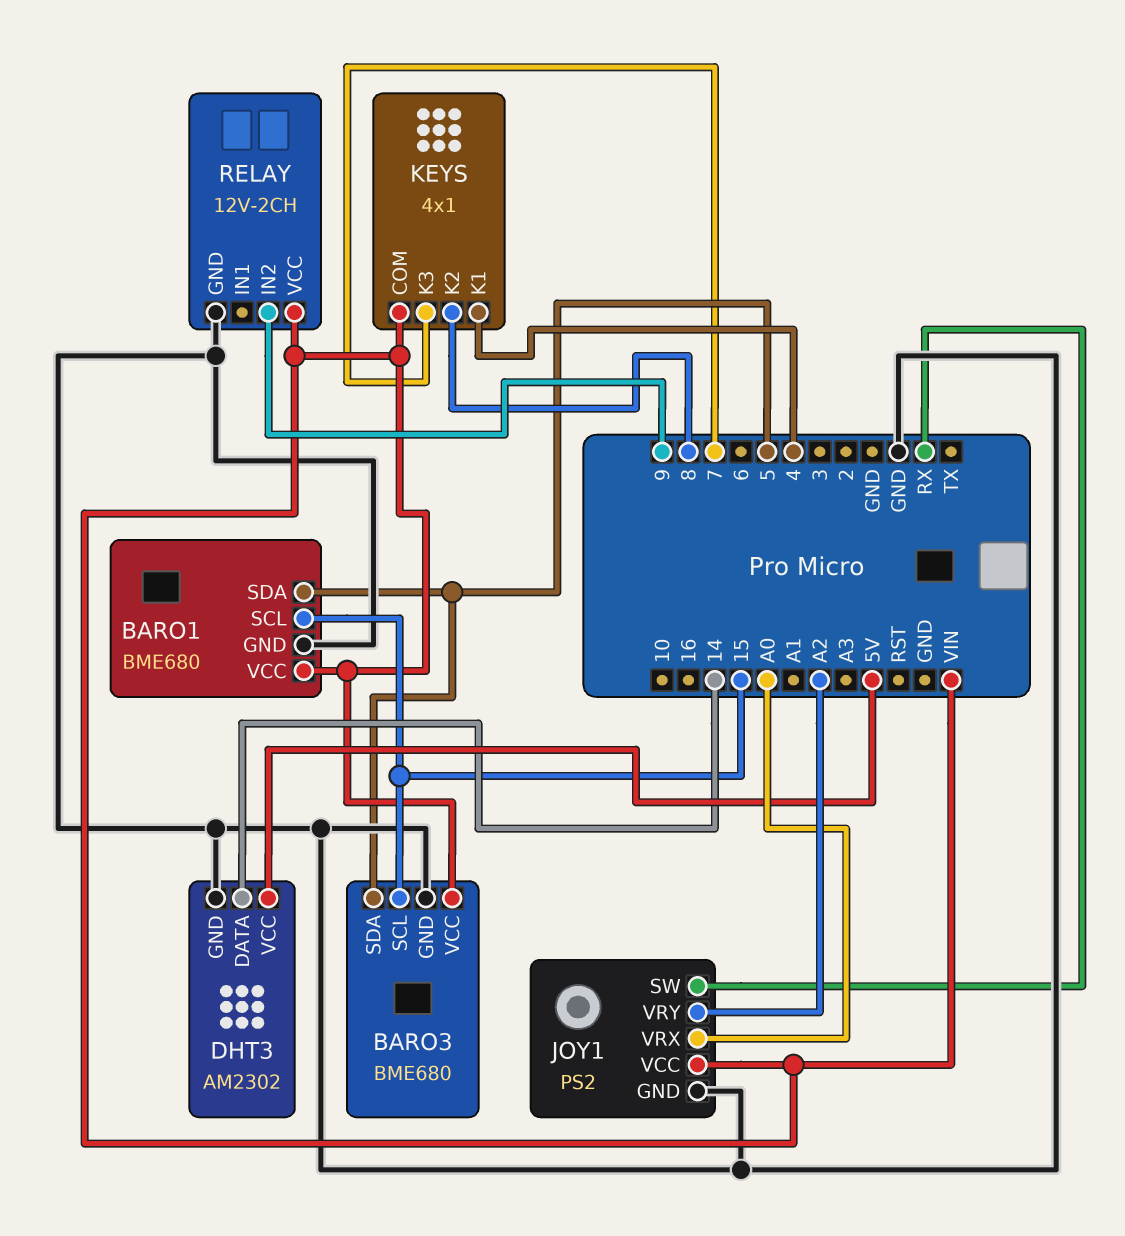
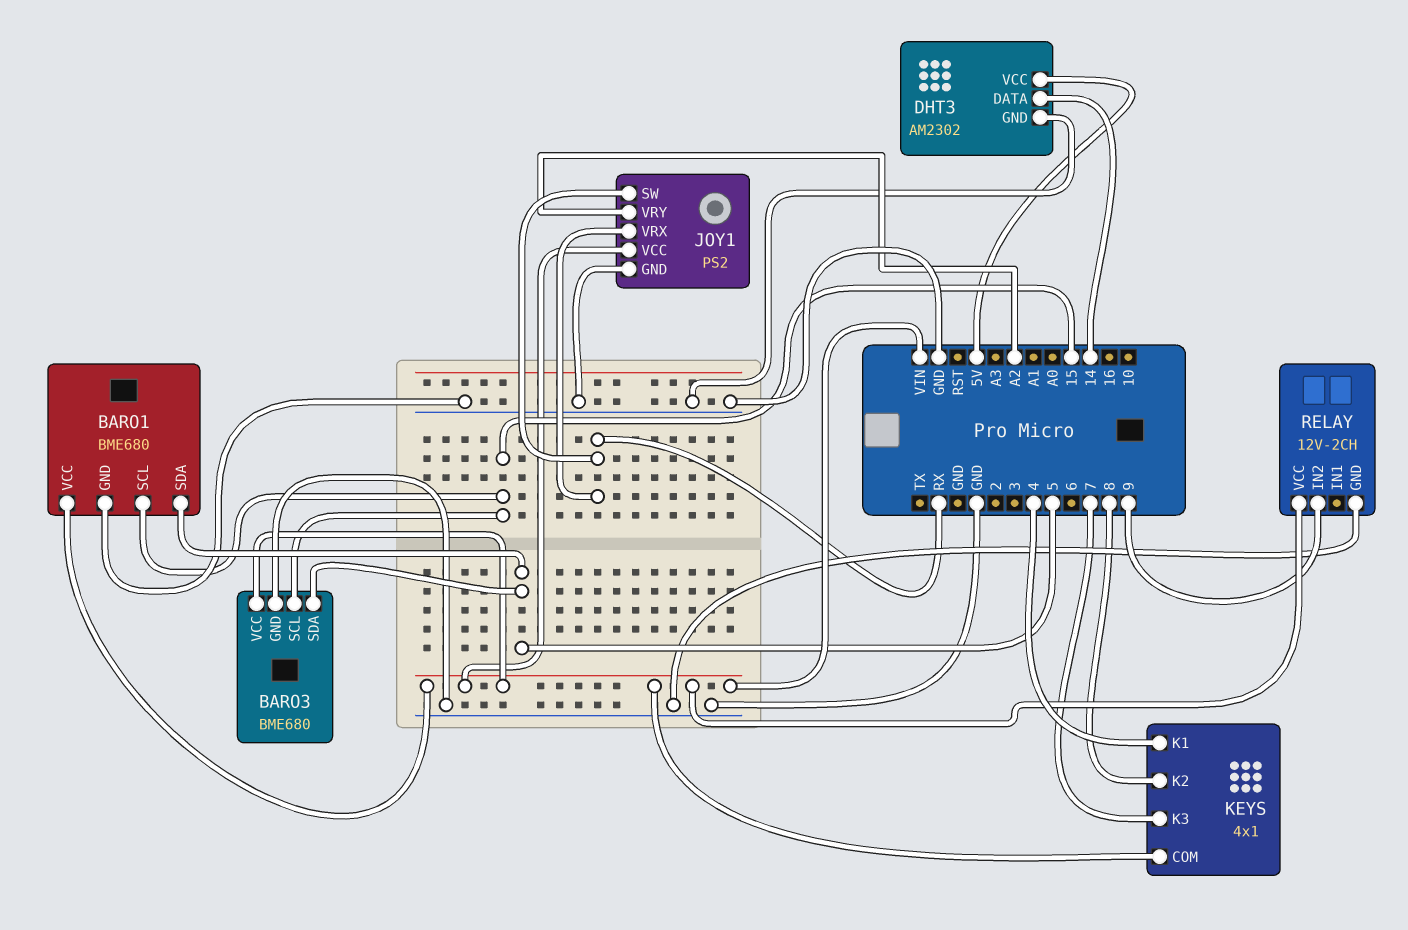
JOY1 pin VRX: A0 -> RX

